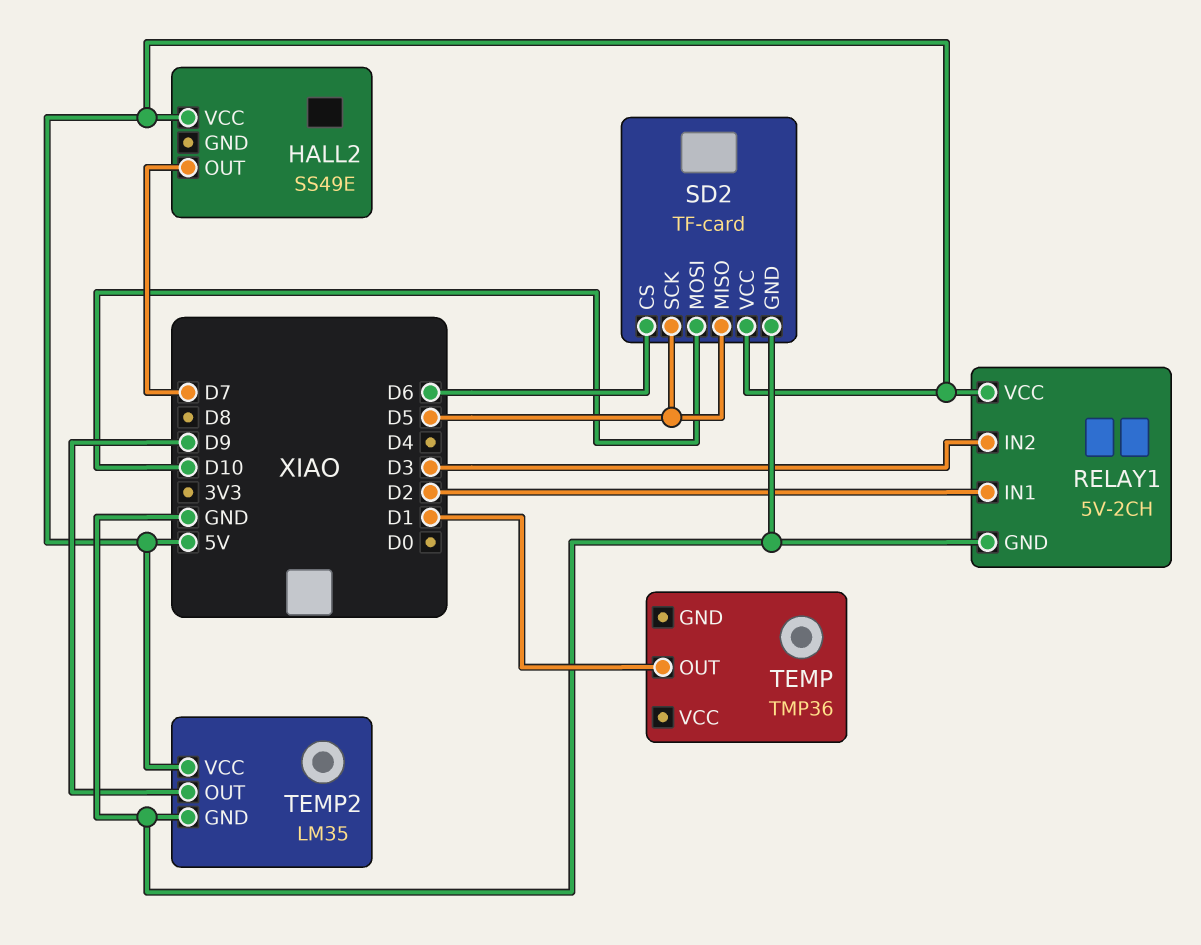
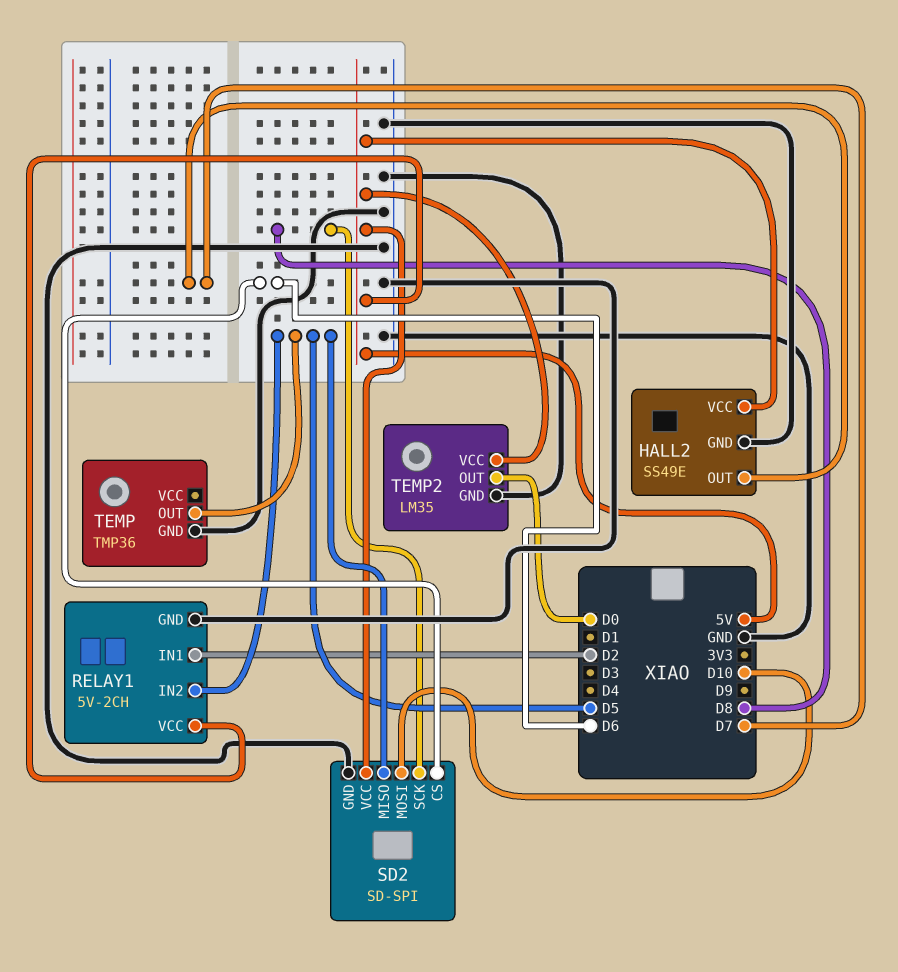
HALL2 pin GND: none -> GND
RELAY1 pin IN2: D3 -> D5
SD2: TF-card -> SD-SPI
SD2 pin SCK: D5 -> D8
TEMP pin GND: none -> GND
TEMP pin OUT: D1 -> D5
TEMP2 pin OUT: D9 -> D0

